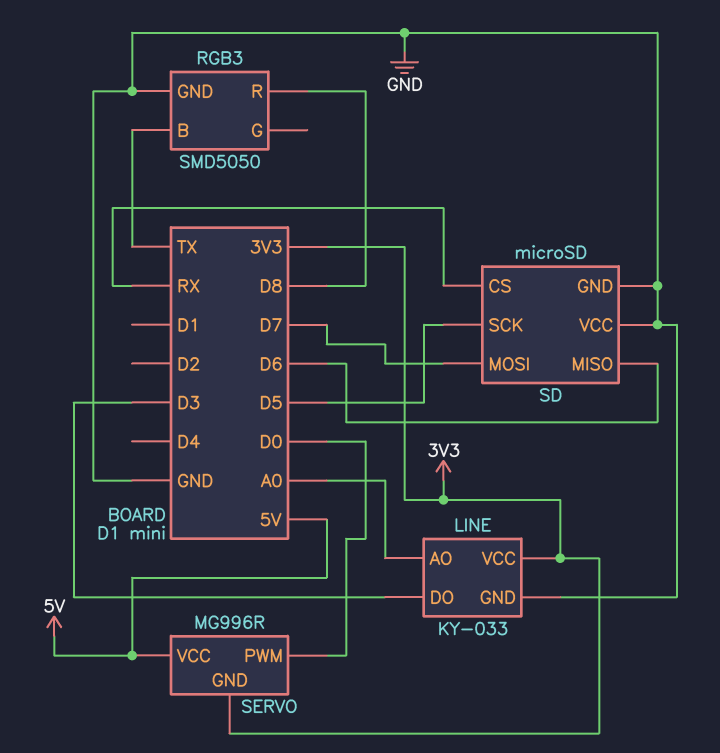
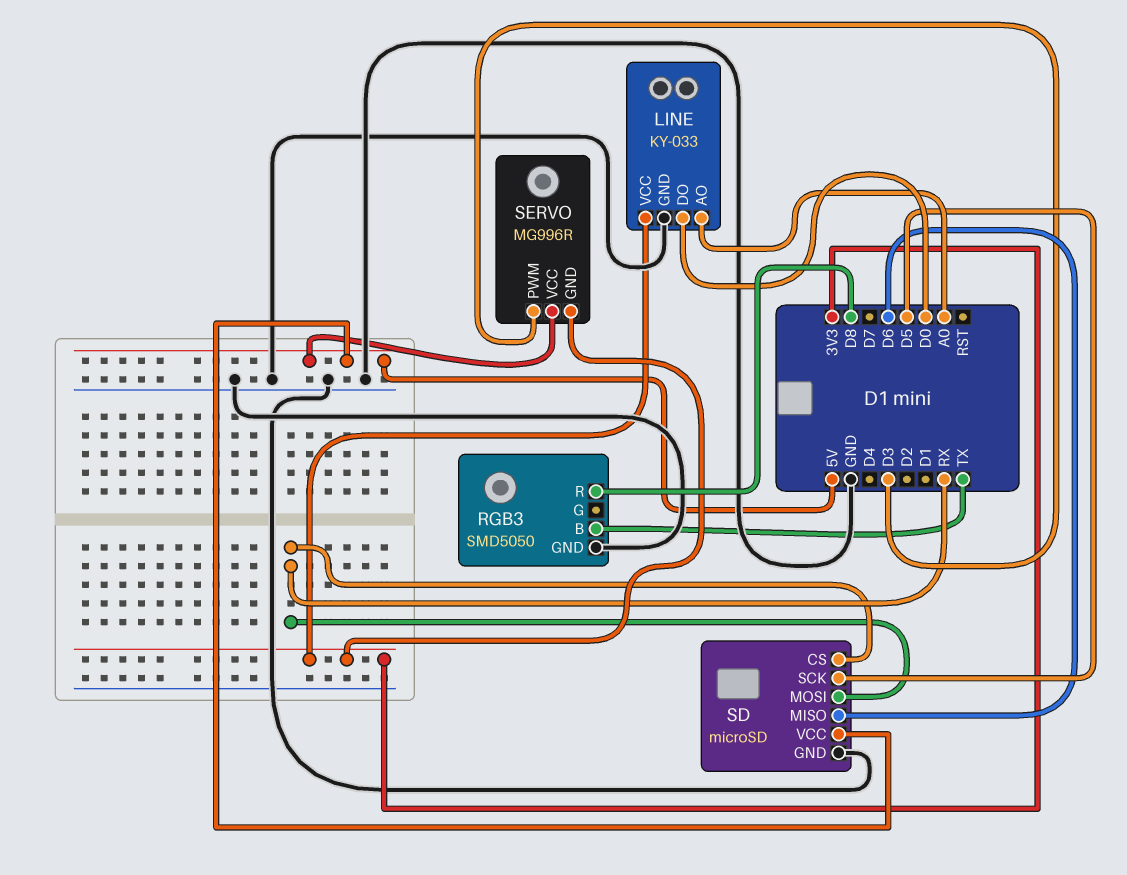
LINE pin DO: D3 -> D0
SD pin MOSI: D7 -> RX
SD pin VCC: GND -> 5V
SERVO pin PWM: D0 -> D3

